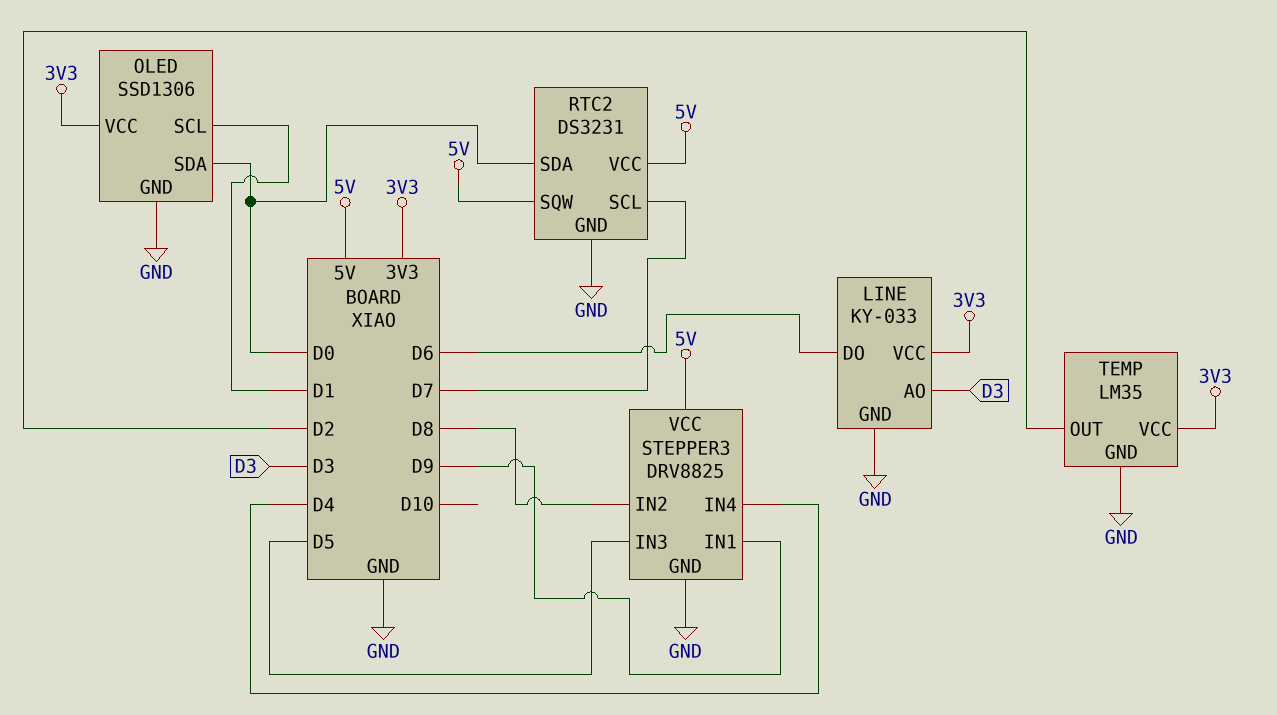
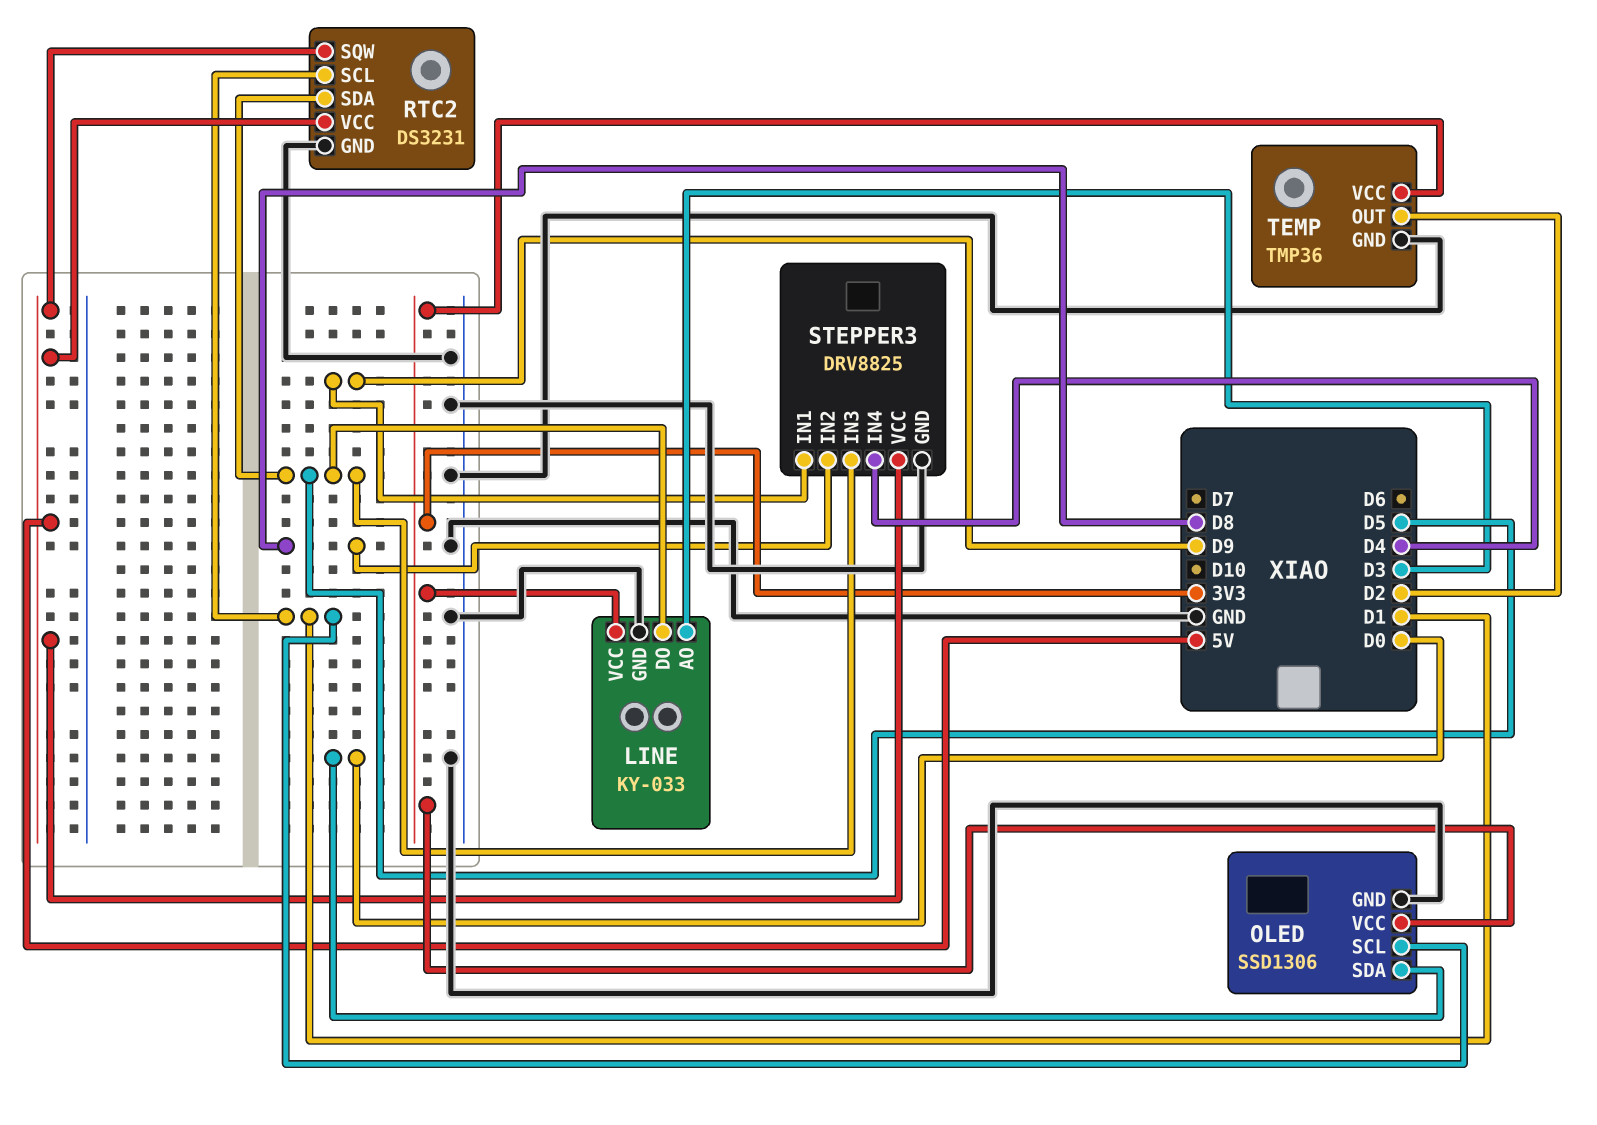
LINE pin DO: D6 -> D5
RTC2 pin SCL: D7 -> D1
RTC2 pin SDA: D0 -> D5
TEMP: LM35 -> TMP36

